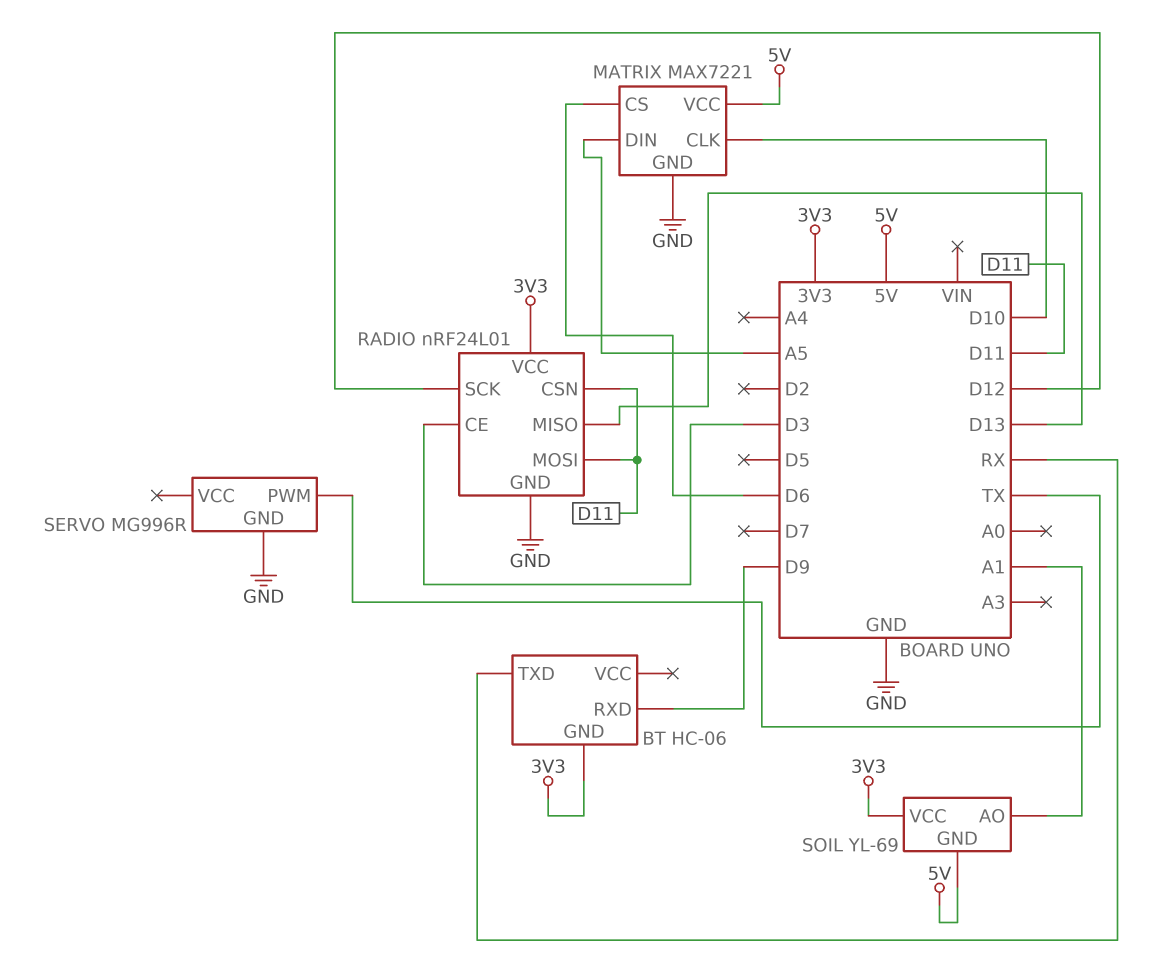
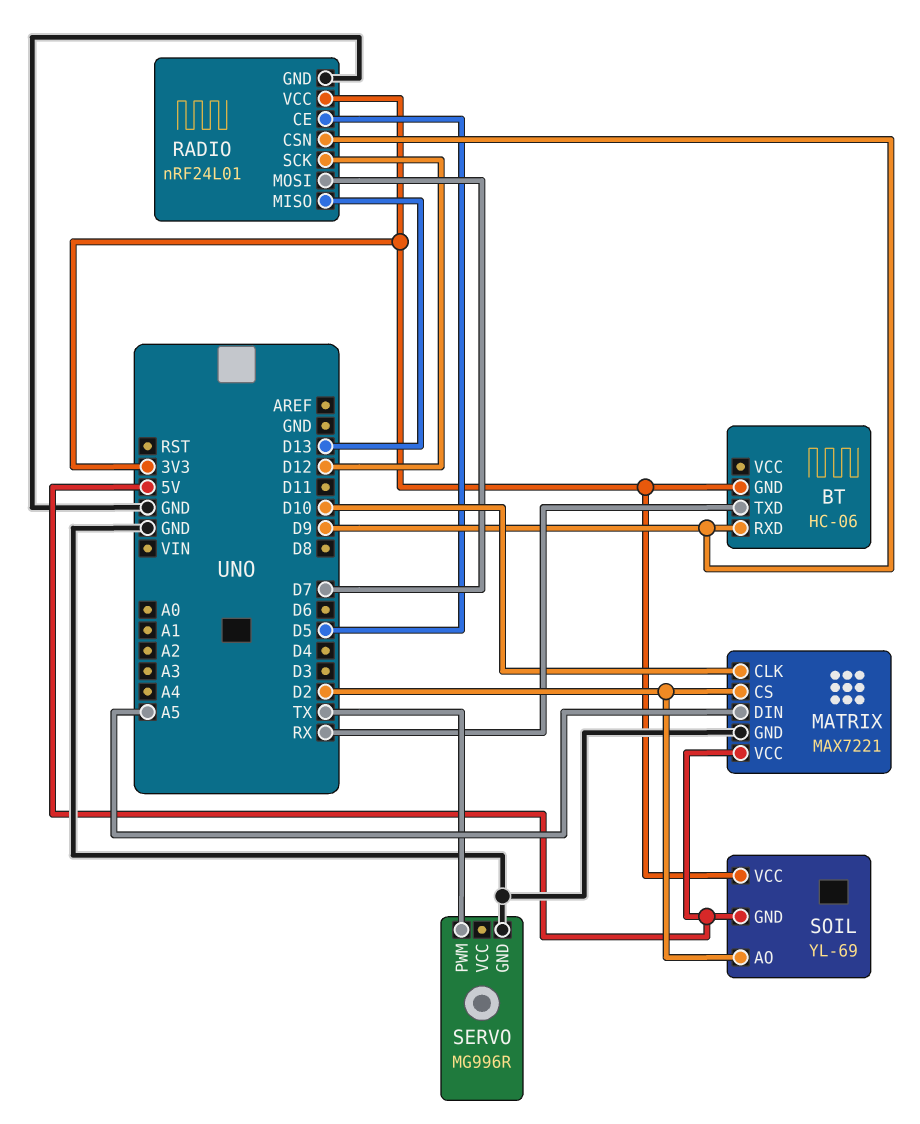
MATRIX pin CS: D6 -> D2
RADIO pin CE: D3 -> D5
RADIO pin CSN: D11 -> D9
RADIO pin MOSI: D11 -> D7
SOIL pin AO: A1 -> D2

